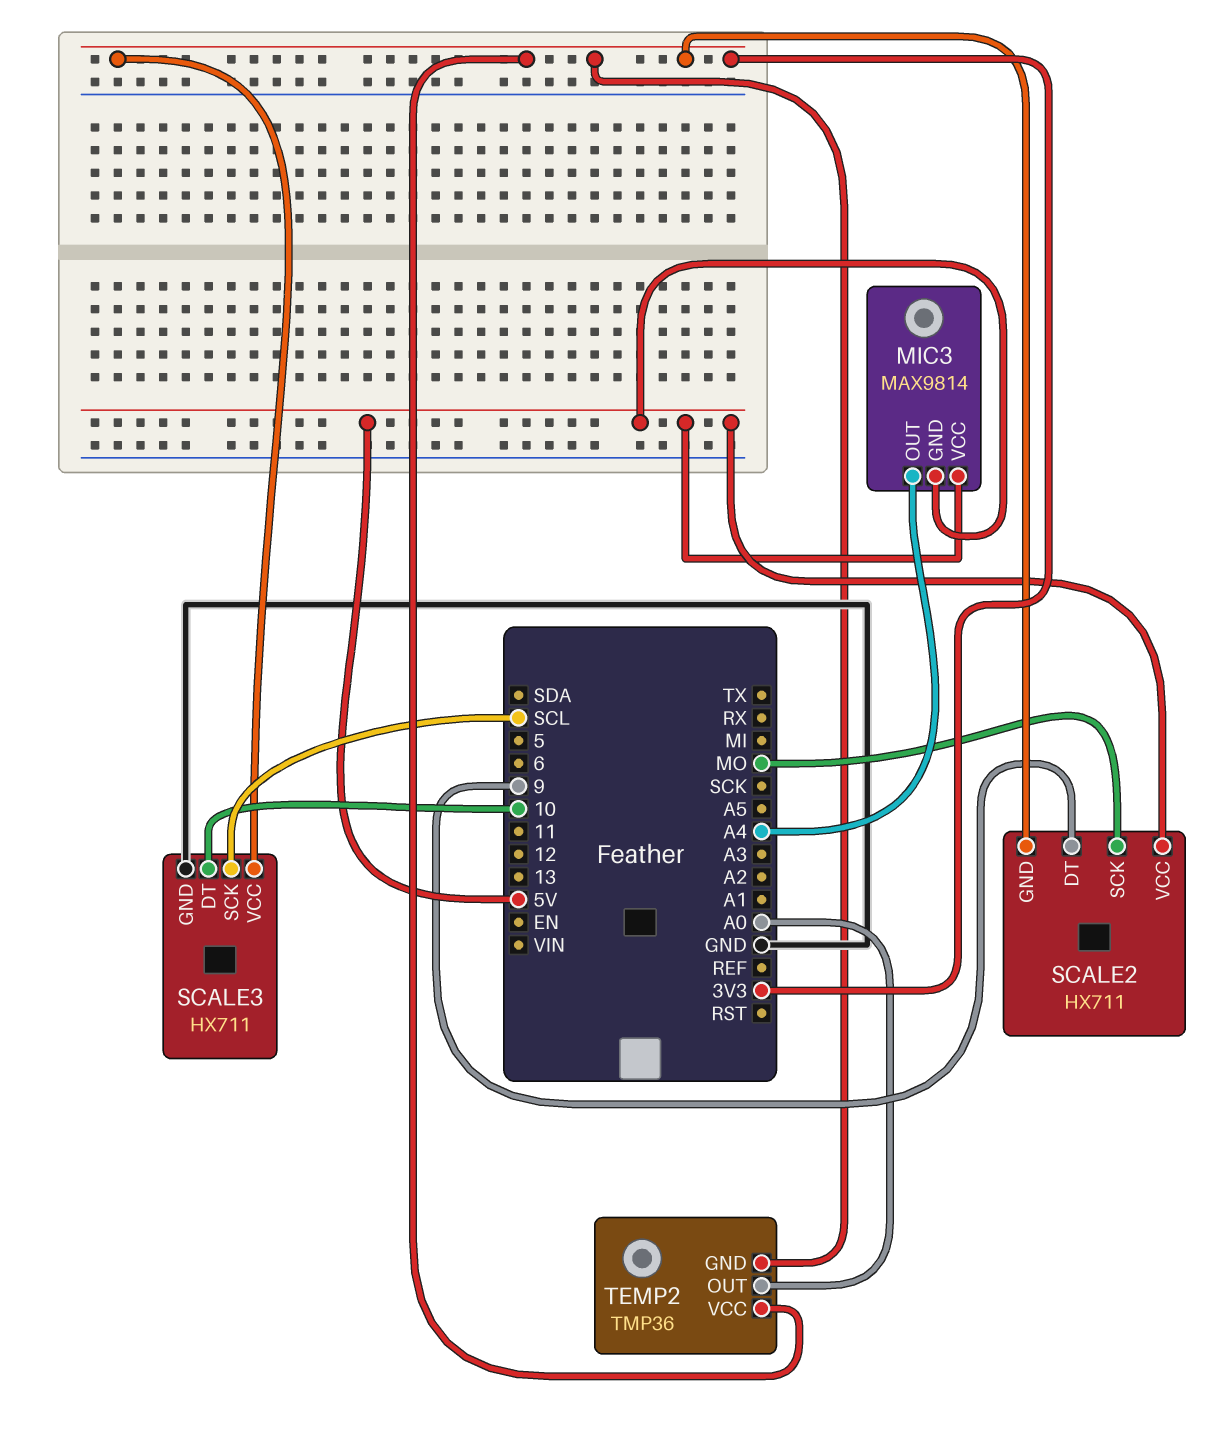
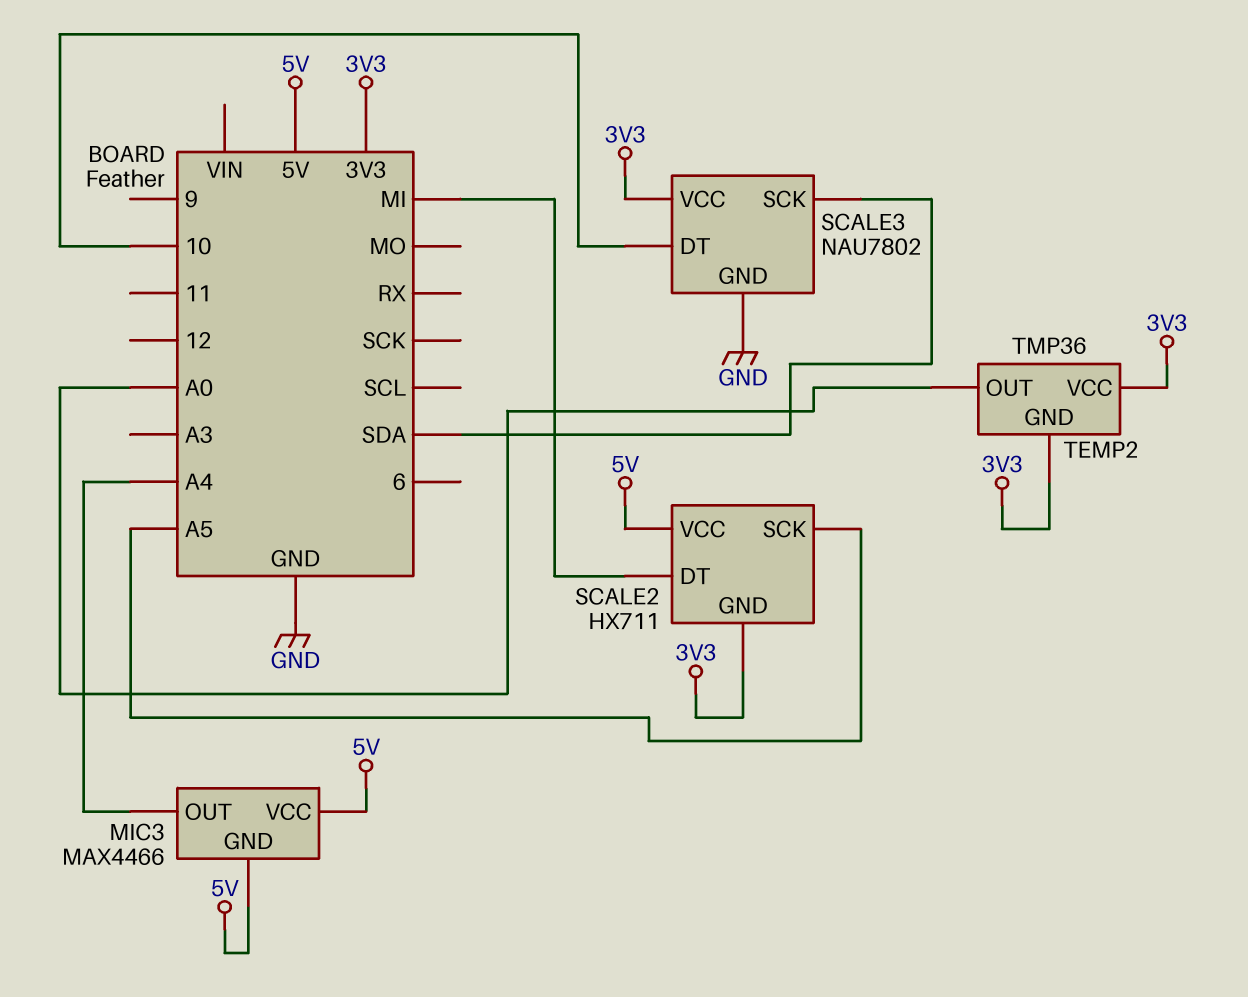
MIC3: MAX9814 -> MAX4466
SCALE2 pin DT: 9 -> MI
SCALE2 pin SCK: MO -> A5
SCALE3: HX711 -> NAU7802
SCALE3 pin SCK: SCL -> SDA

